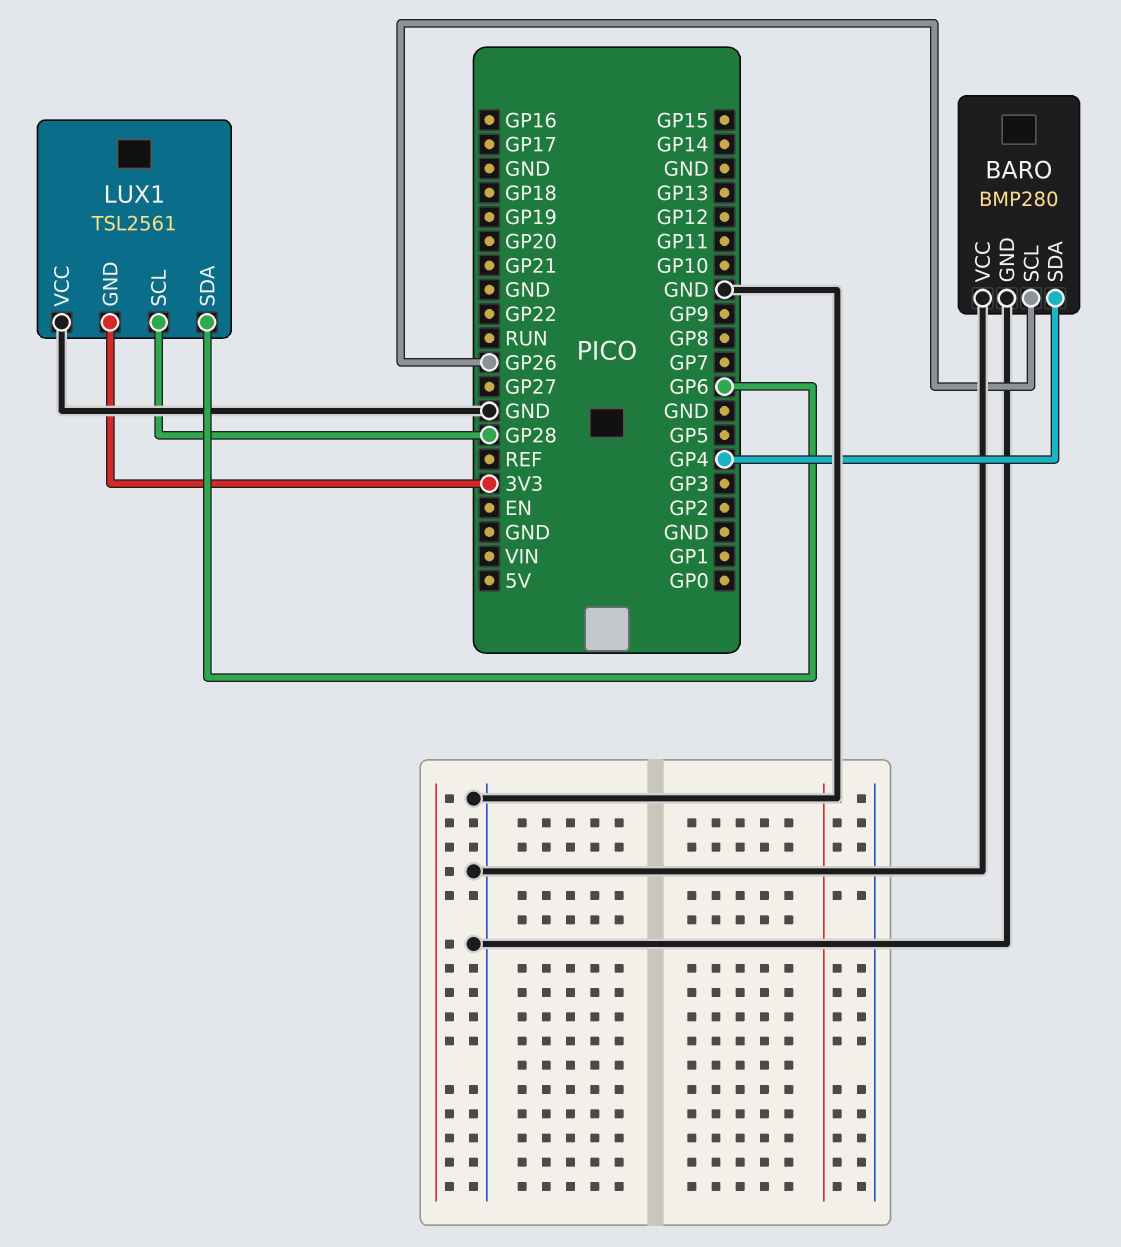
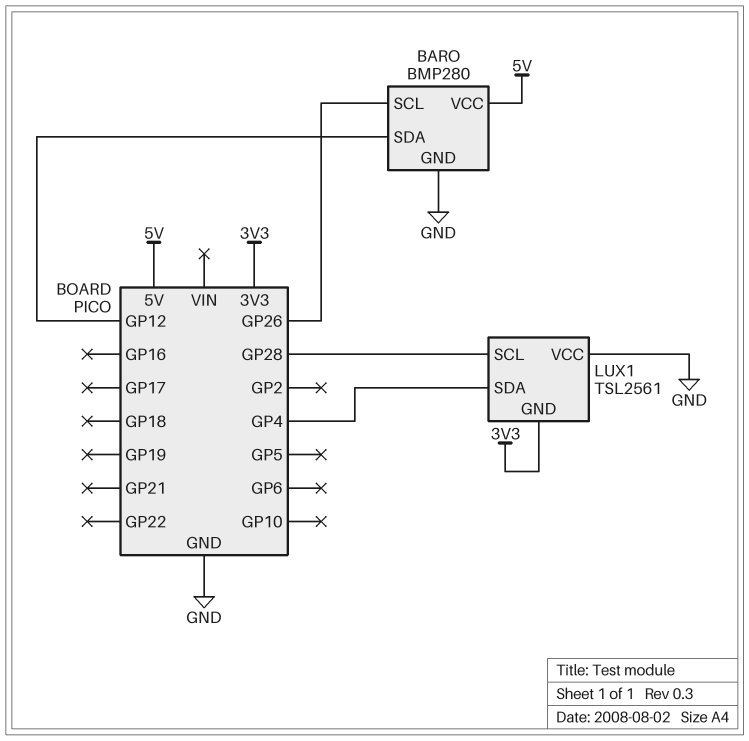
BARO pin SDA: GP4 -> GP12
BARO pin VCC: GND -> 5V
LUX1 pin SDA: GP6 -> GP4

